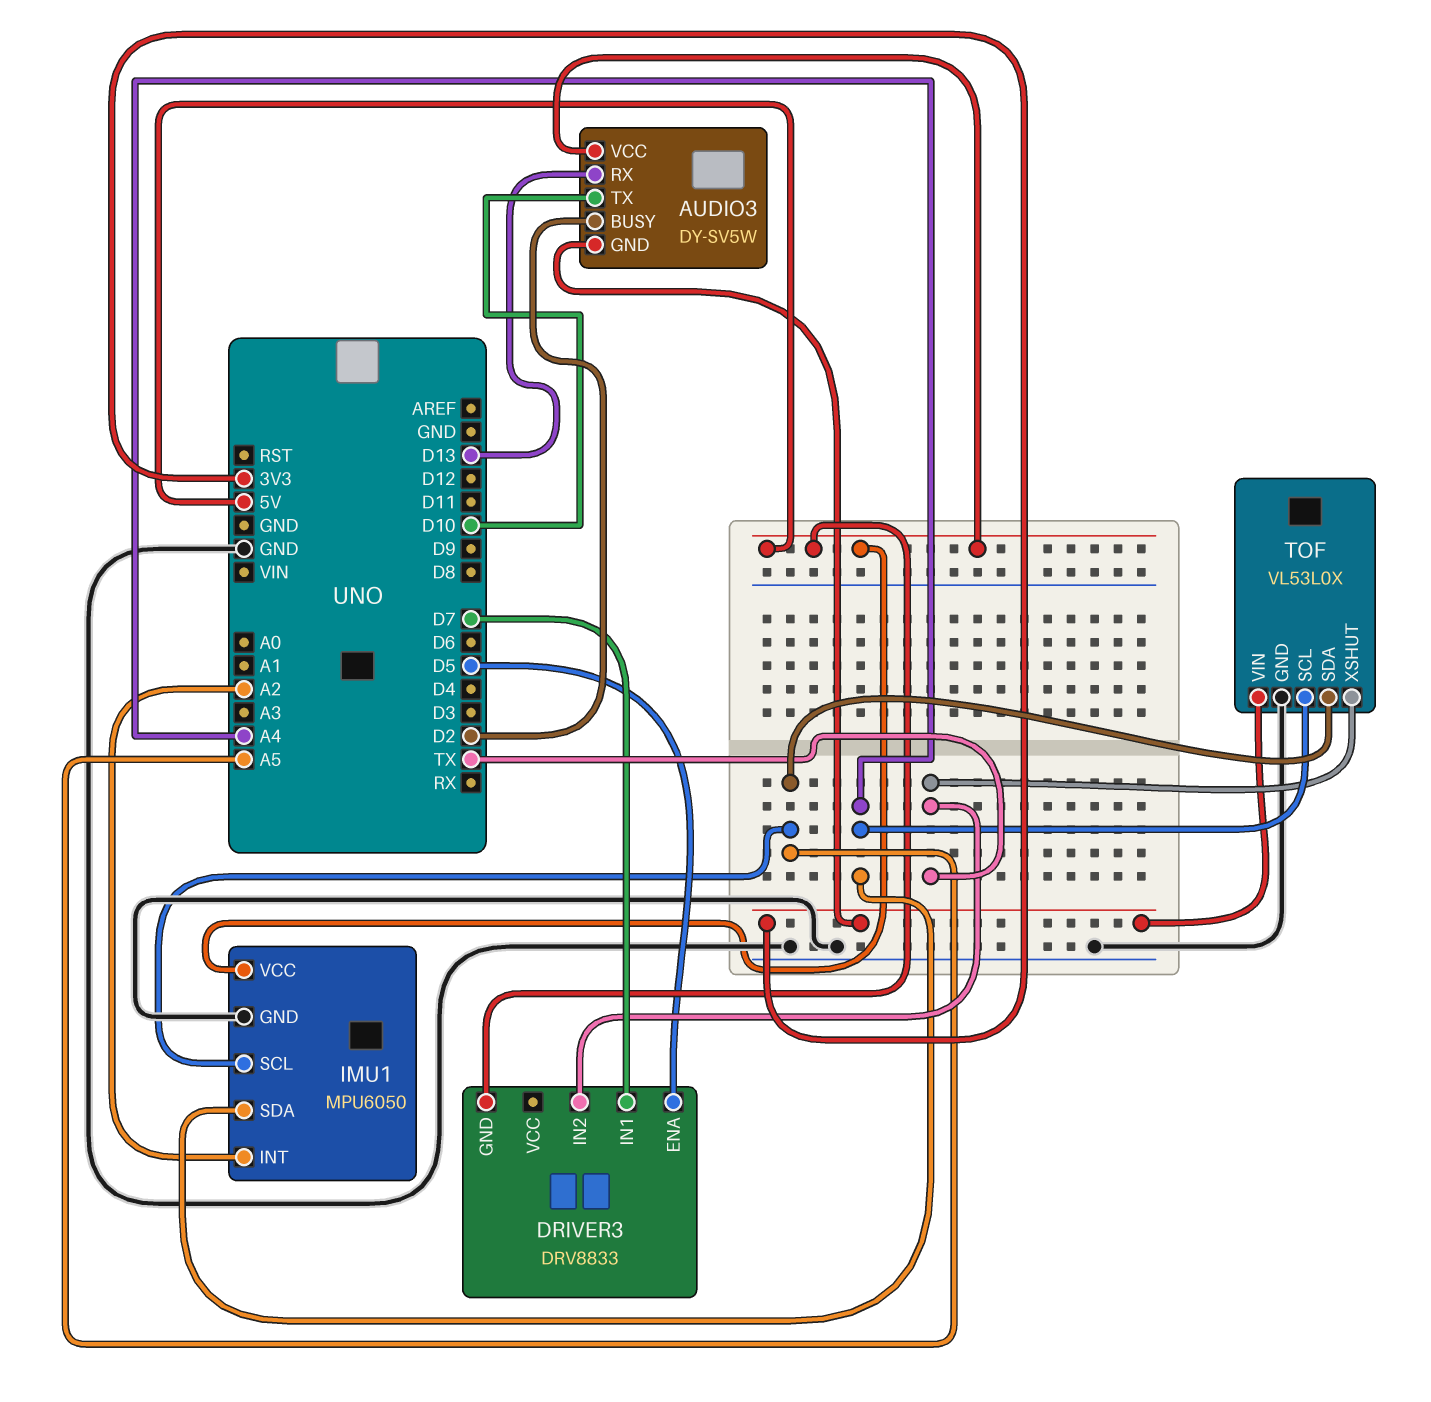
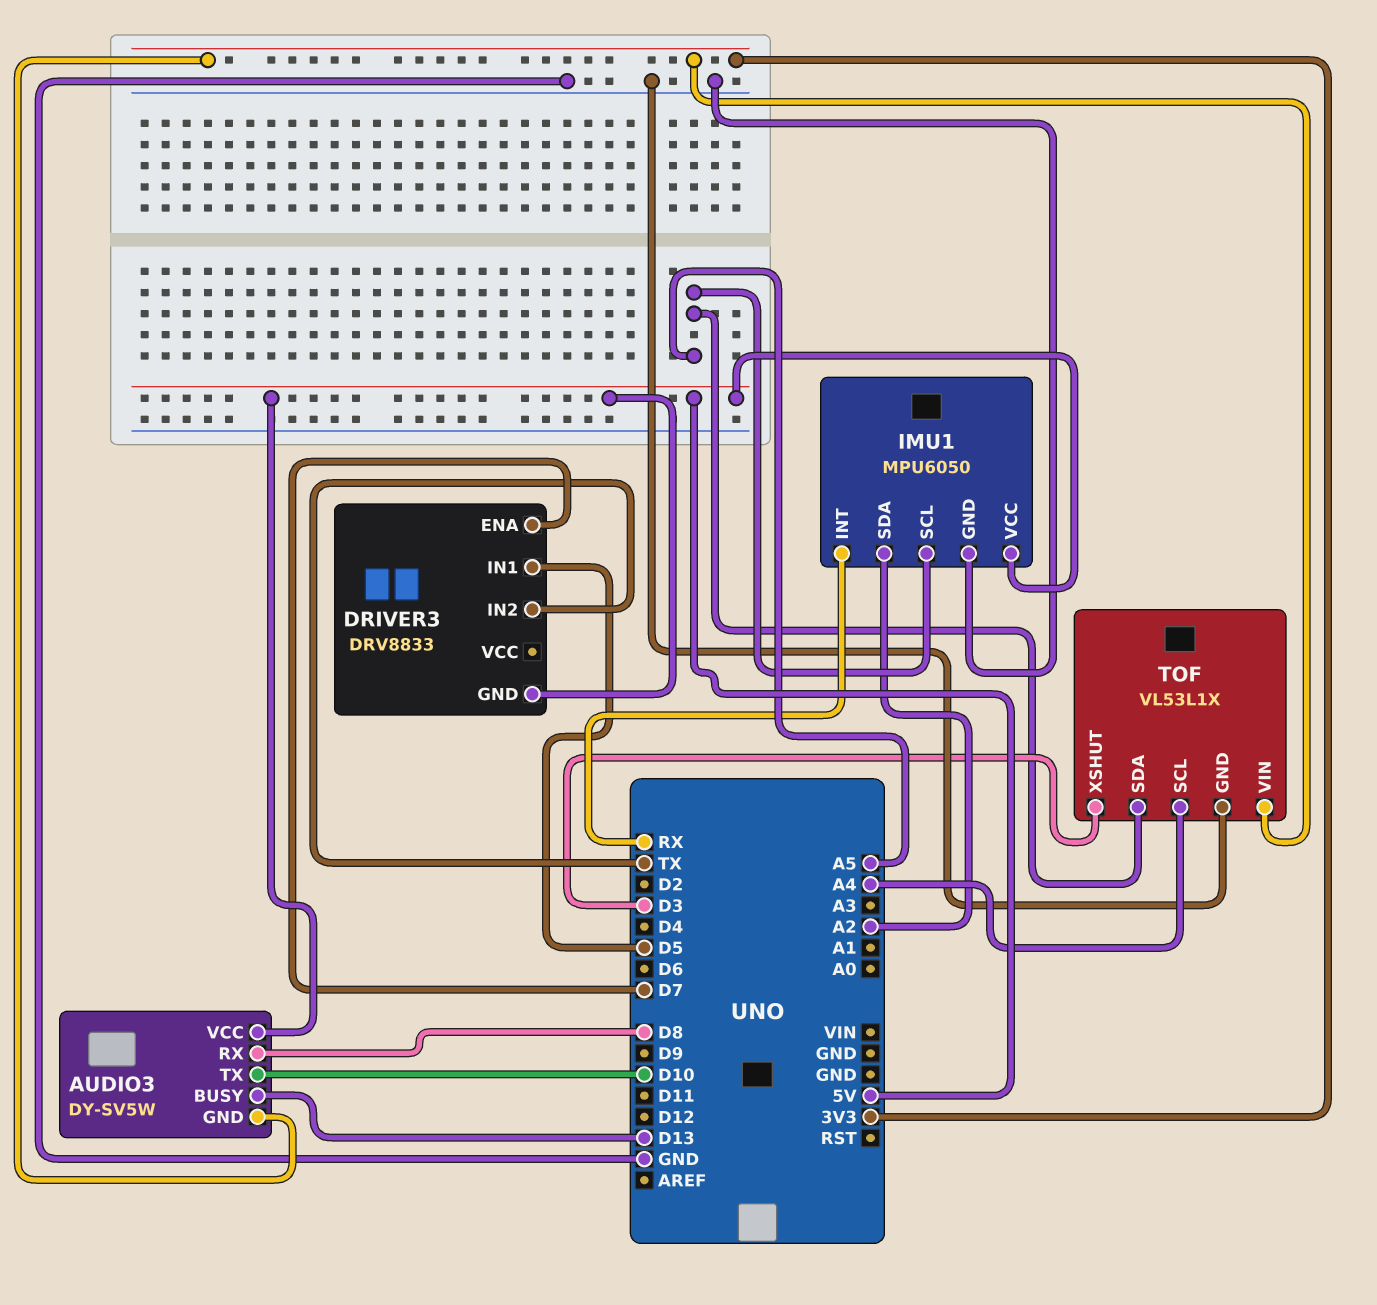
AUDIO3 pin BUSY: D2 -> D13
AUDIO3 pin RX: D13 -> D8
DRIVER3 pin ENA: D5 -> D7
DRIVER3 pin IN1: D7 -> D5
IMU1 pin INT: A2 -> RX
IMU1 pin SDA: A4 -> A2
TOF: VL53L0X -> VL53L1X
TOF pin XSHUT: TX -> D3

